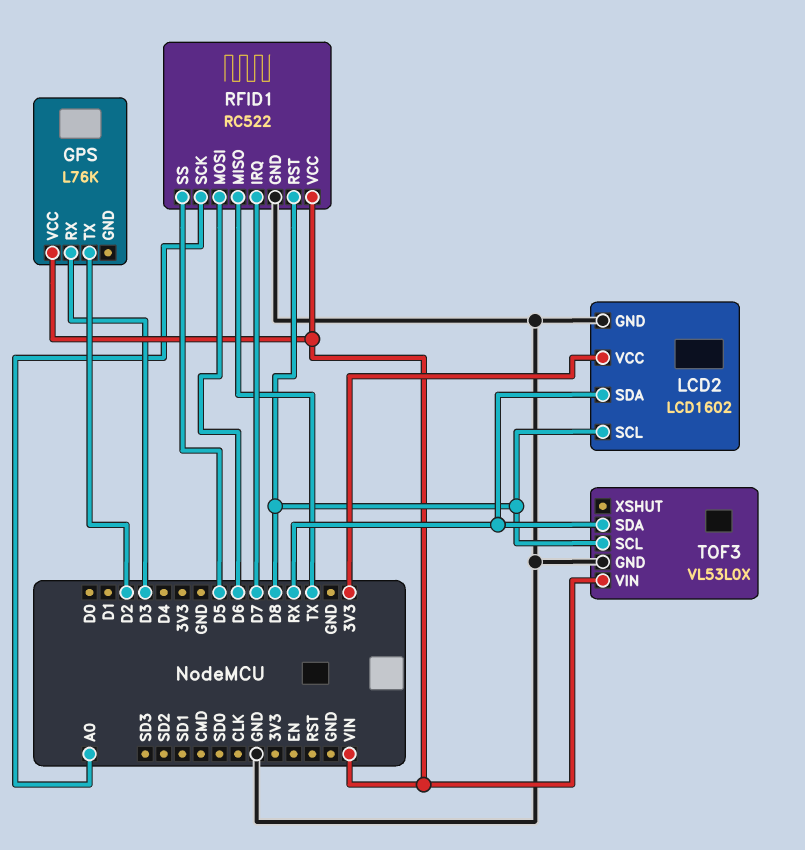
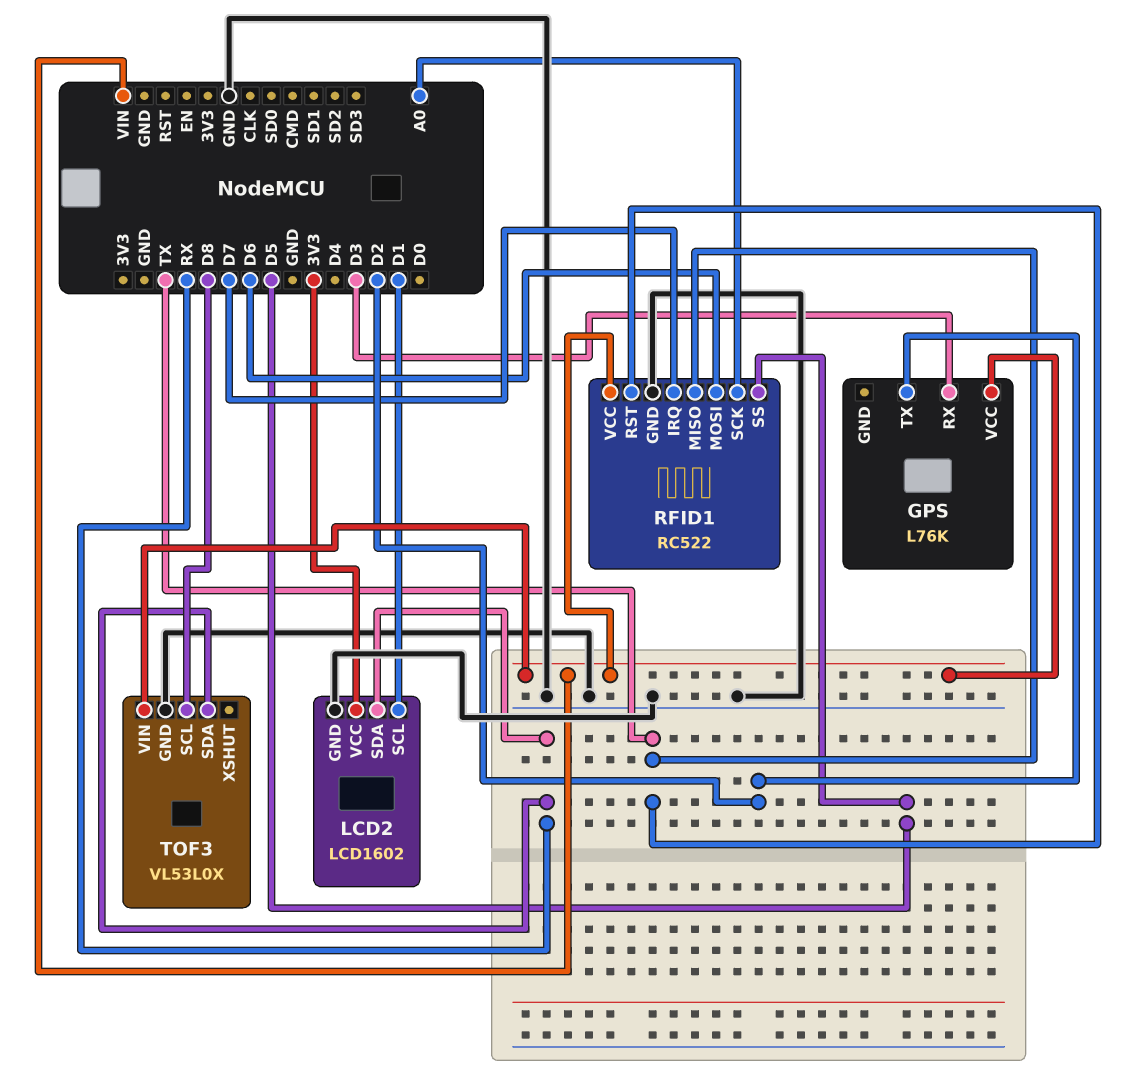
LCD2 pin SCL: D8 -> D1
RFID1 pin RST: D8 -> TX

